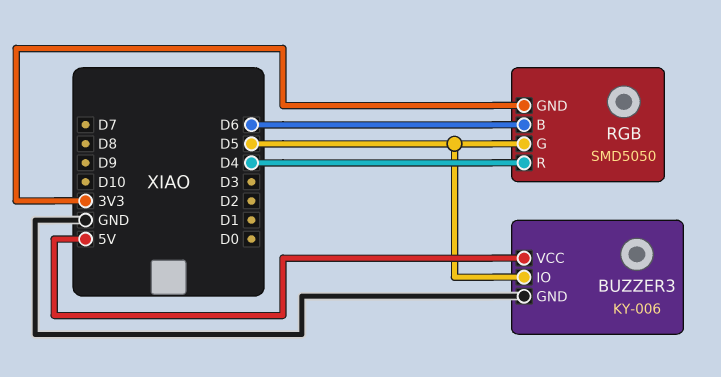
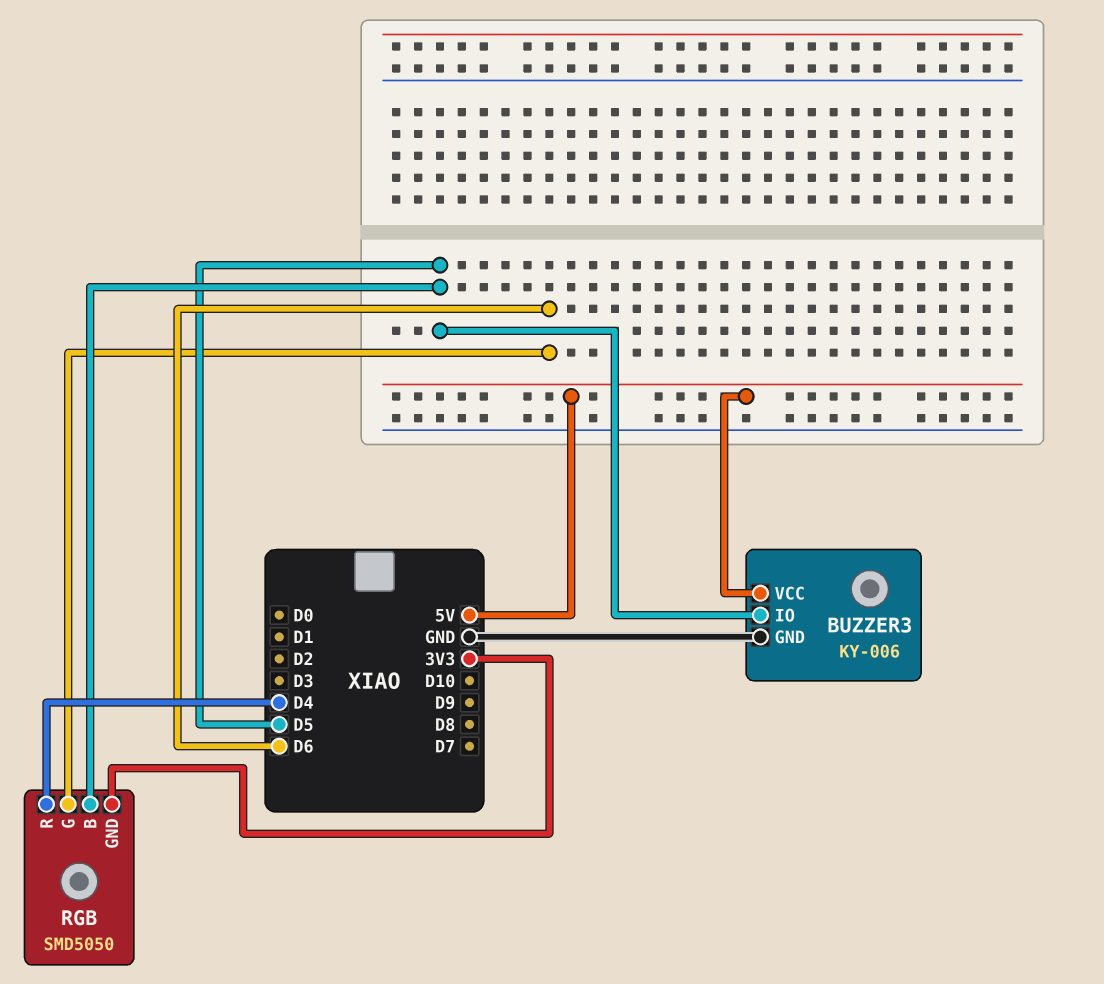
RGB pin B: D6 -> D5
RGB pin G: D5 -> D6

